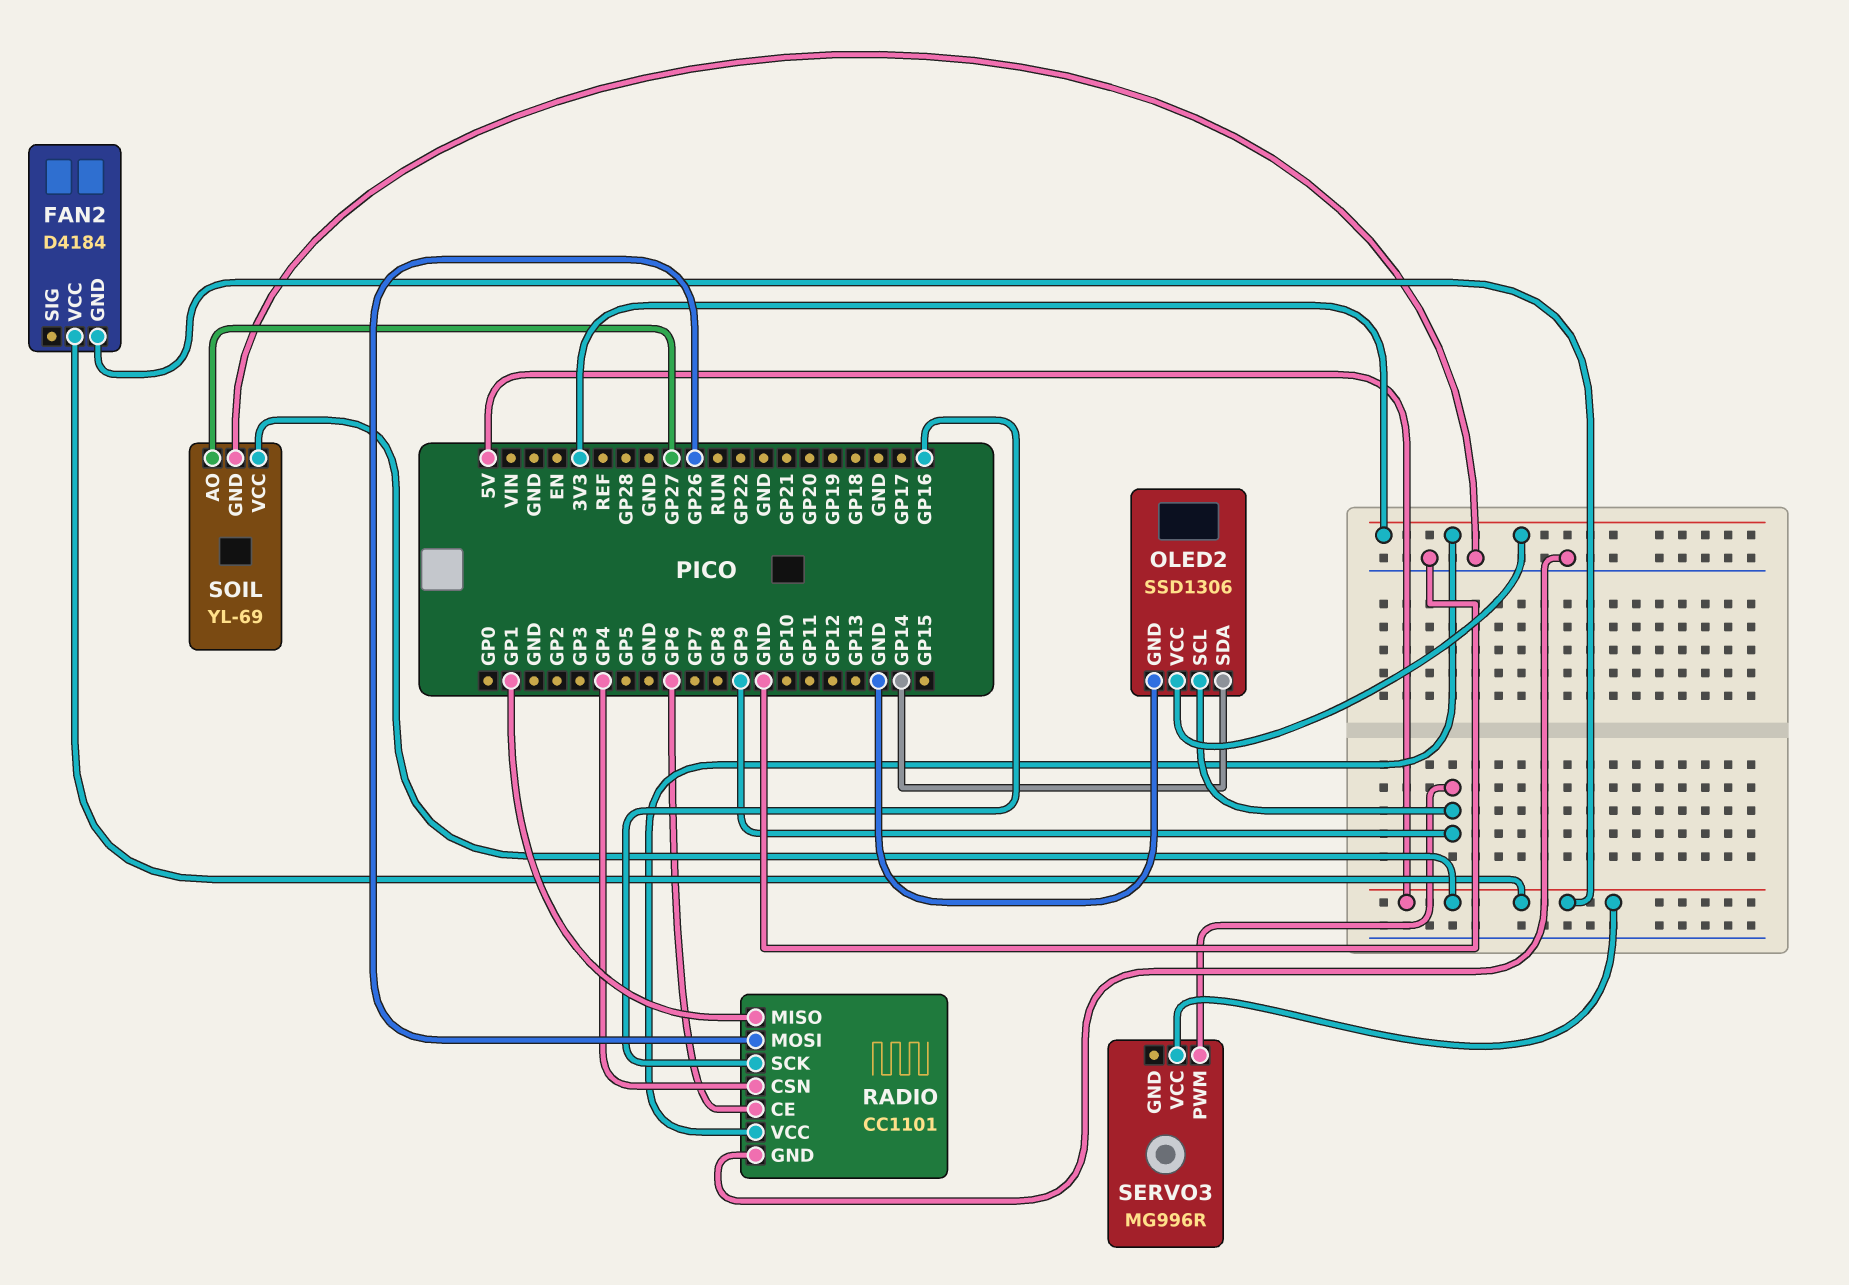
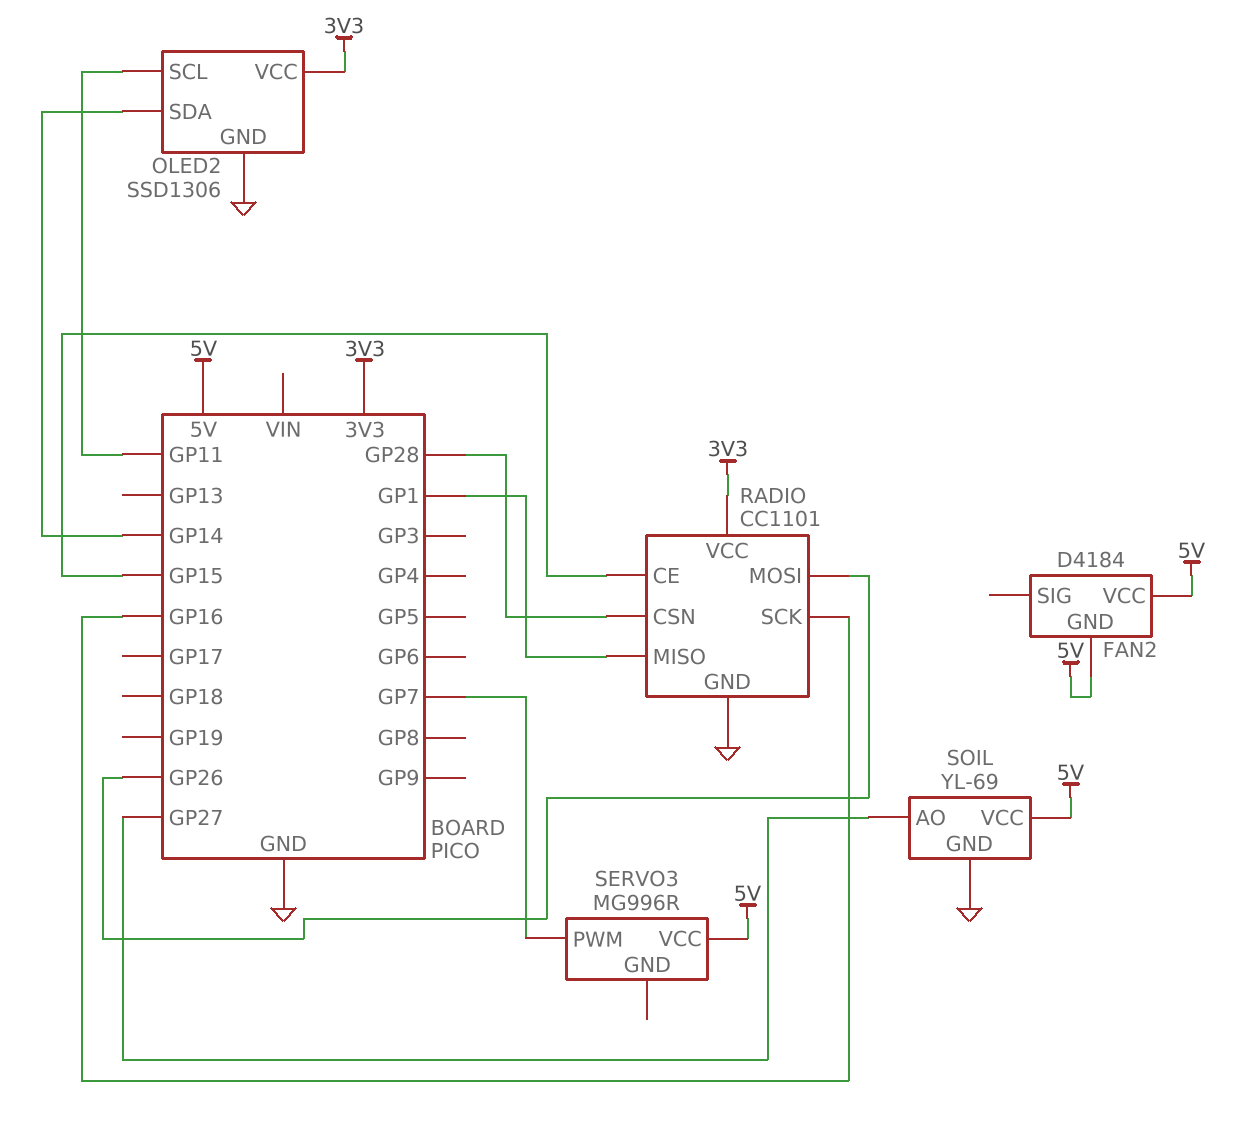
OLED2 pin SCL: GP9 -> GP11
RADIO pin CE: GP6 -> GP15
RADIO pin CSN: GP4 -> GP28
SERVO3 pin PWM: GP9 -> GP7

